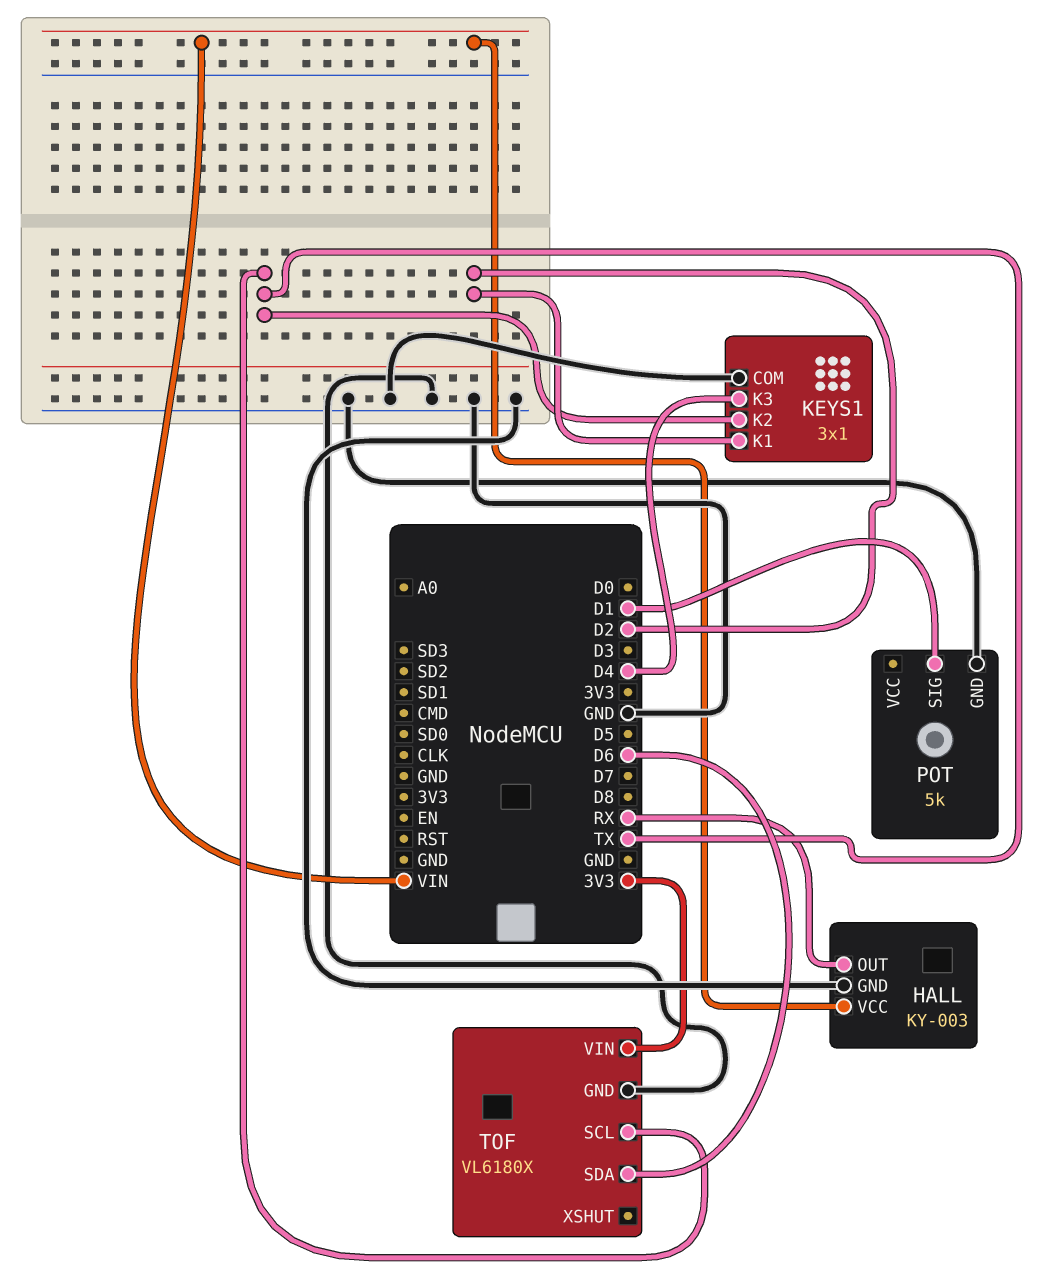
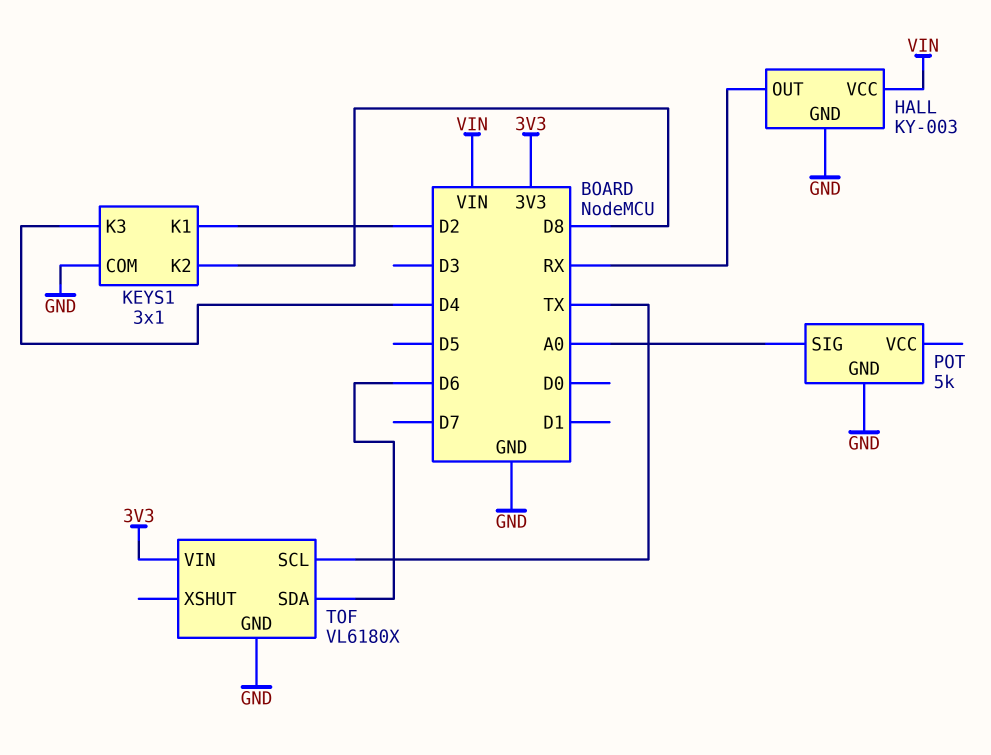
KEYS1 pin K2: TX -> D8
POT pin SIG: D1 -> A0

